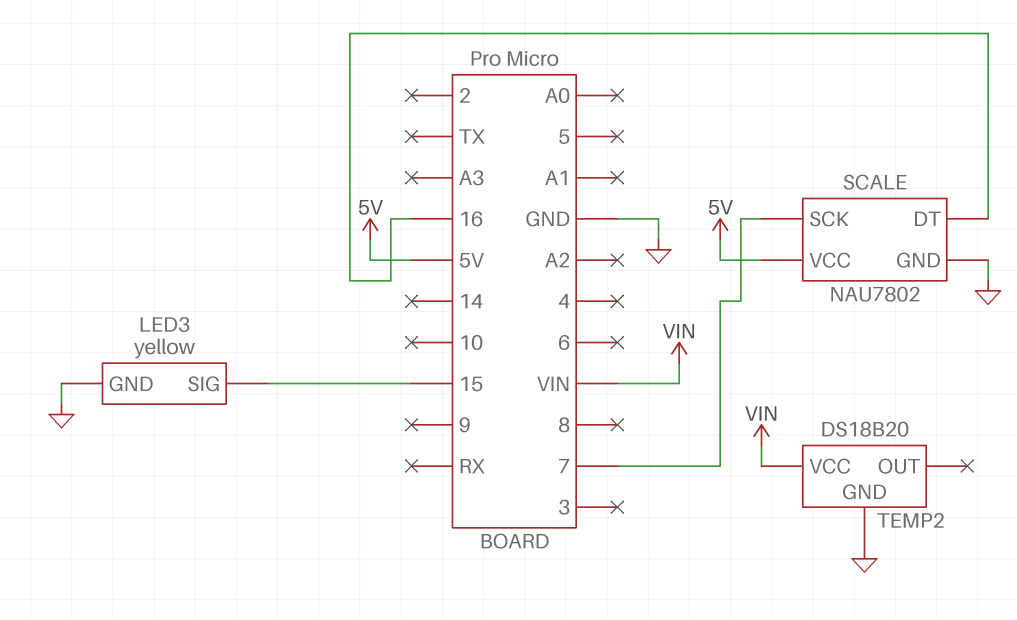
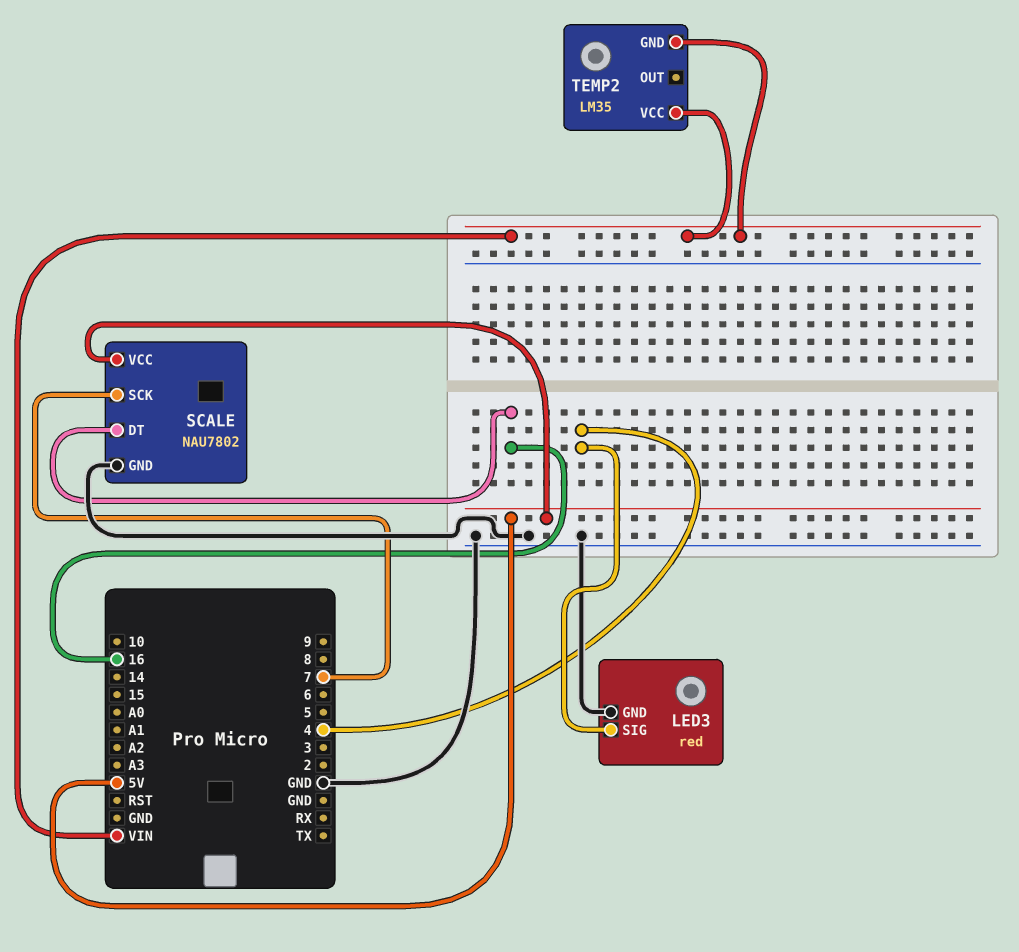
LED3: yellow -> red
LED3 pin SIG: 15 -> 4
TEMP2: DS18B20 -> LM35
TEMP2 pin GND: GND -> VIN

